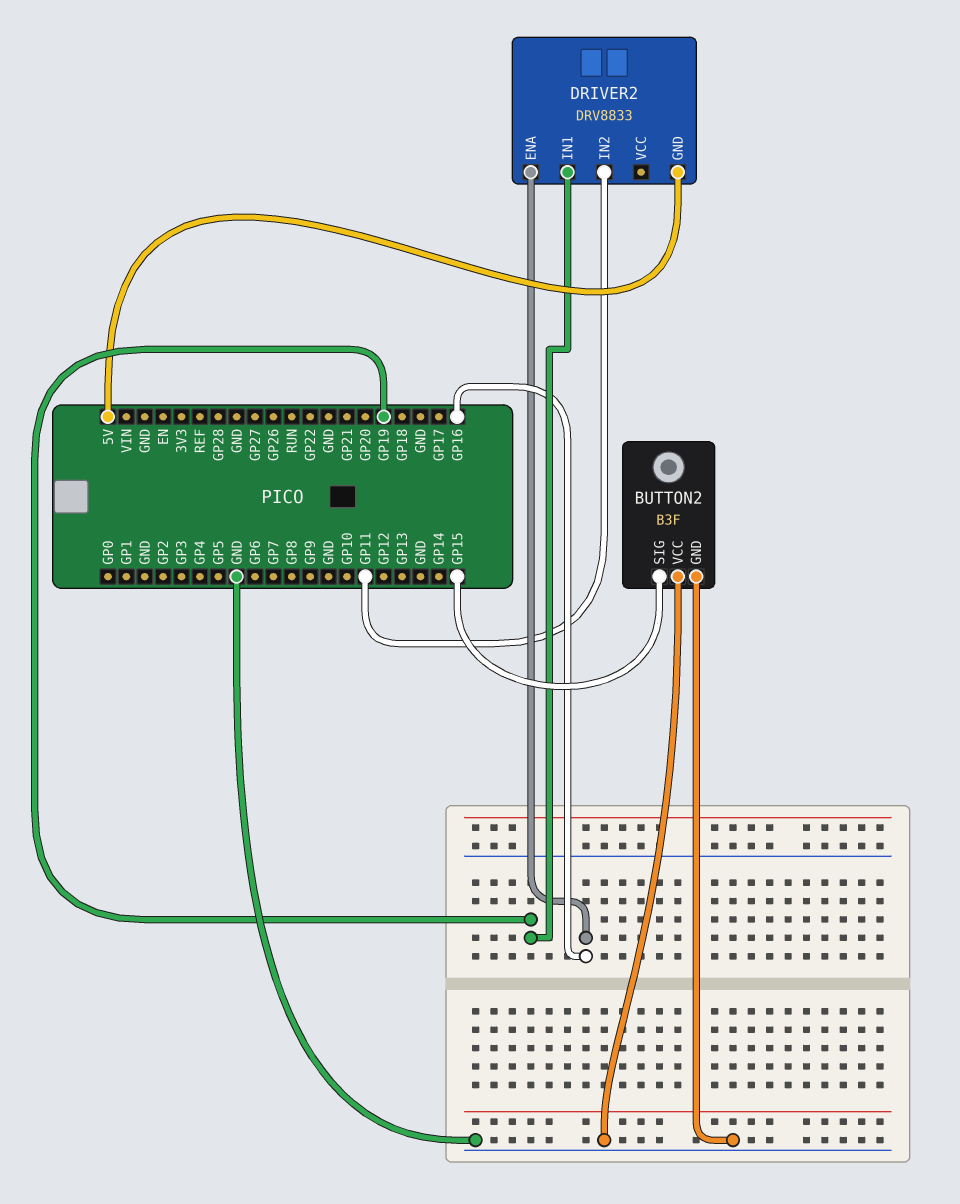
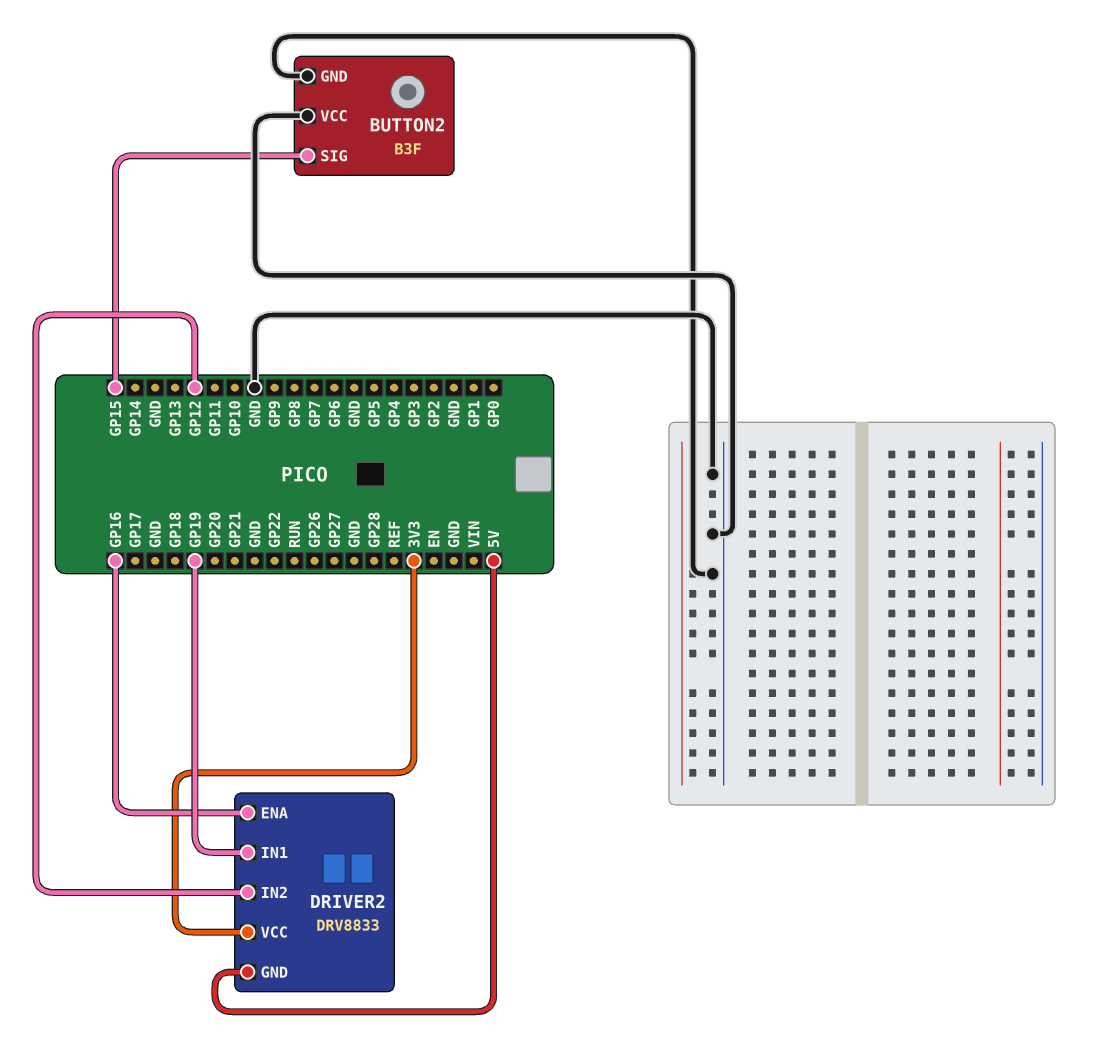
DRIVER2 pin IN2: GP11 -> GP12
DRIVER2 pin VCC: none -> 3V3

